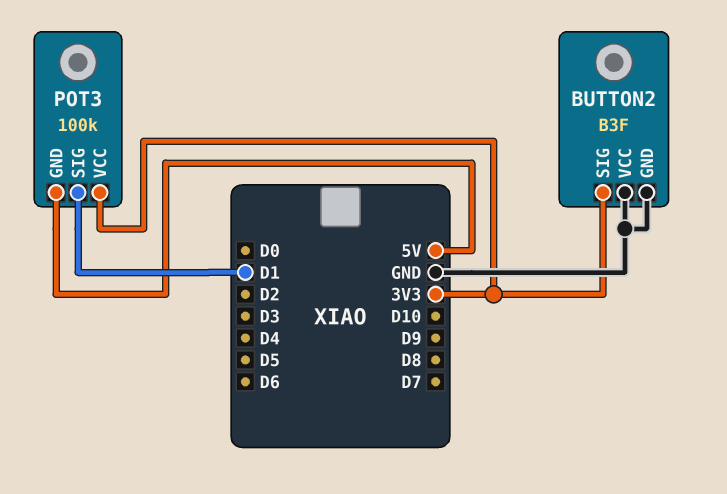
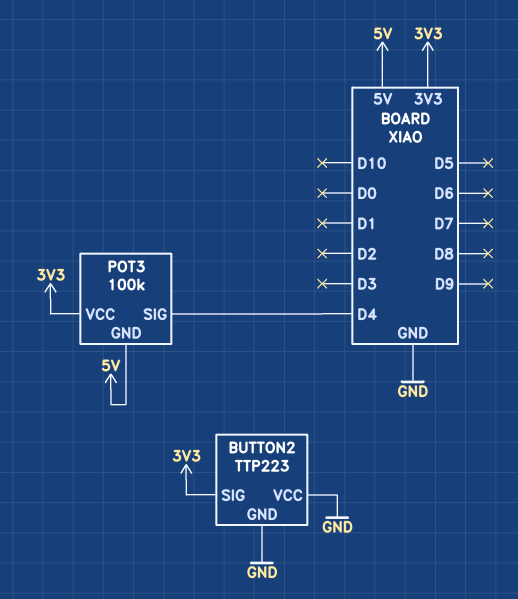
BUTTON2: B3F -> TTP223
POT3 pin SIG: D1 -> D4

